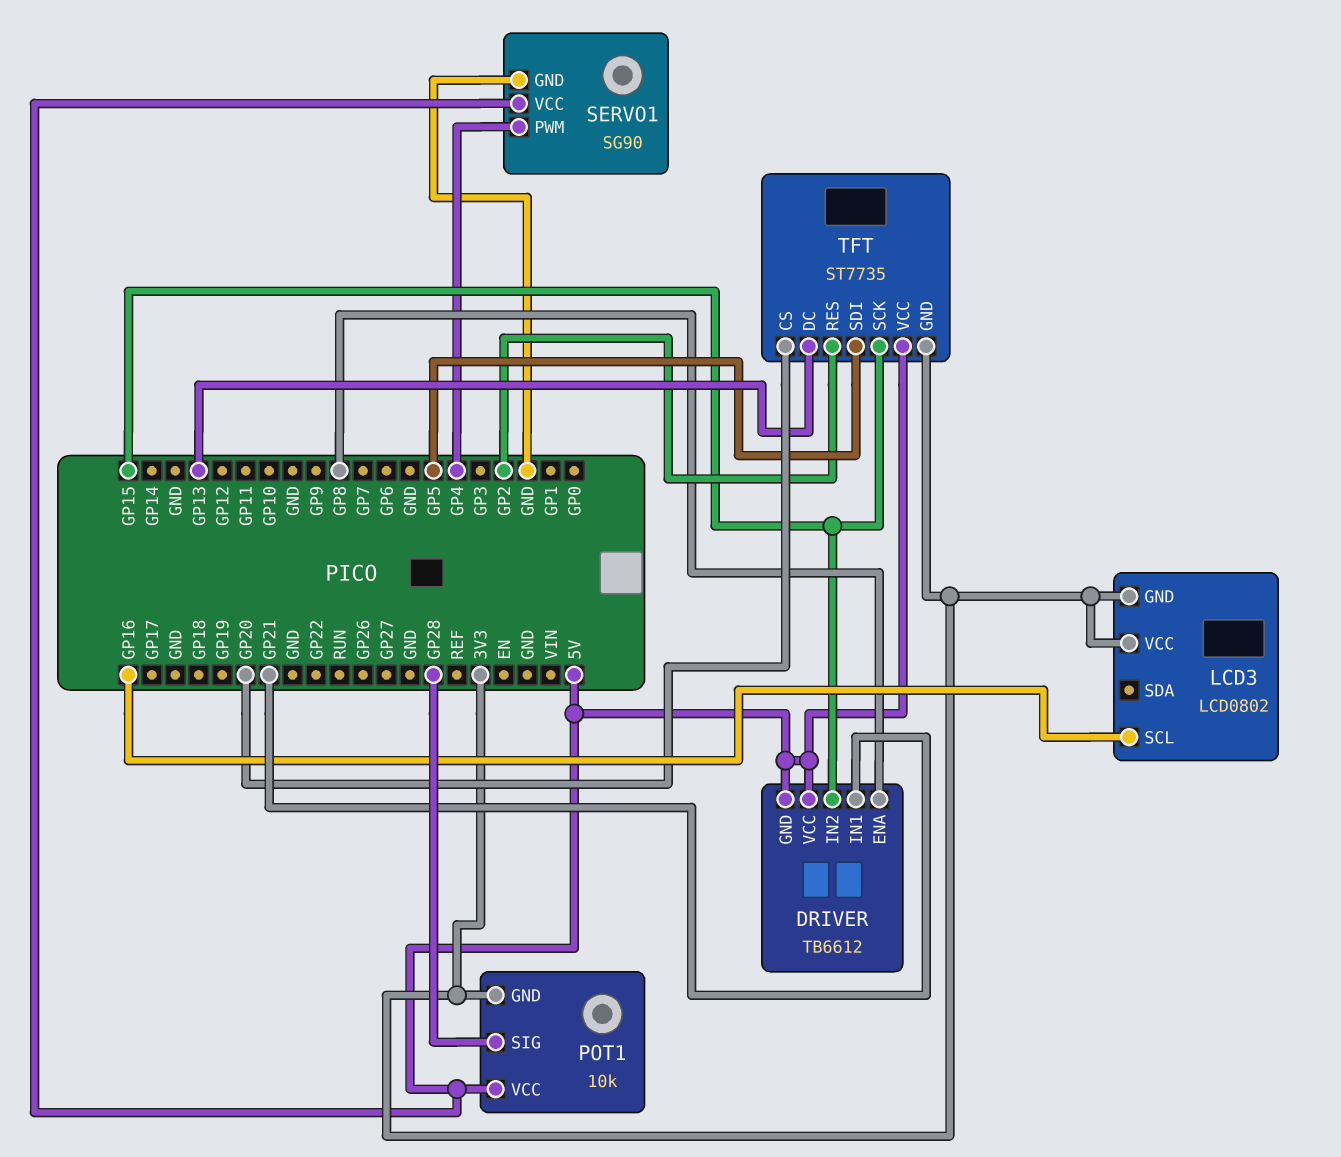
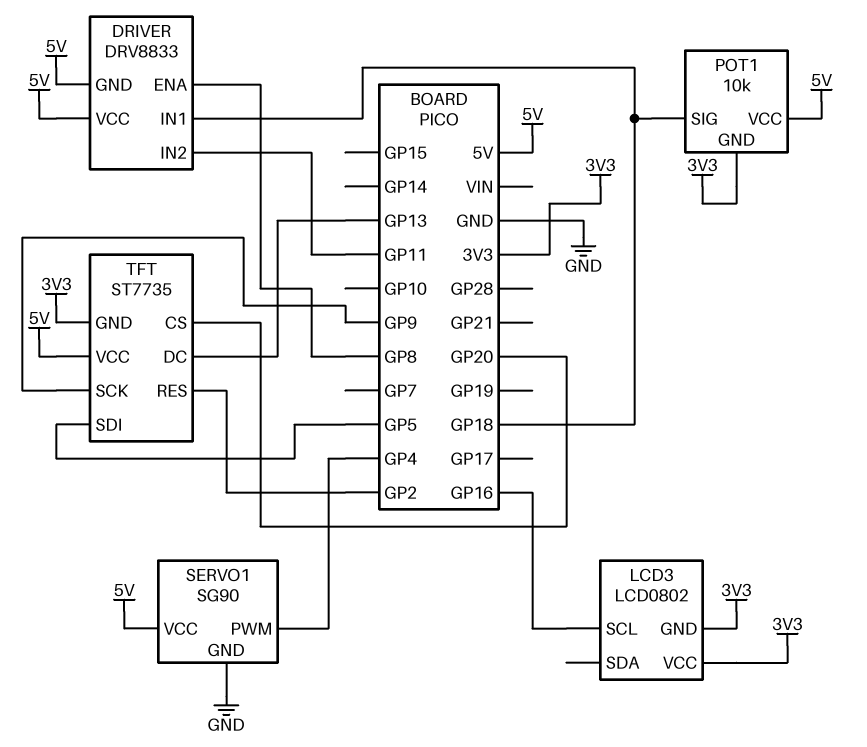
DRIVER: TB6612 -> DRV8833
DRIVER pin IN1: GP21 -> GP18
DRIVER pin IN2: GP15 -> GP11
POT1 pin SIG: GP28 -> GP18
TFT pin SCK: GP15 -> GP9

